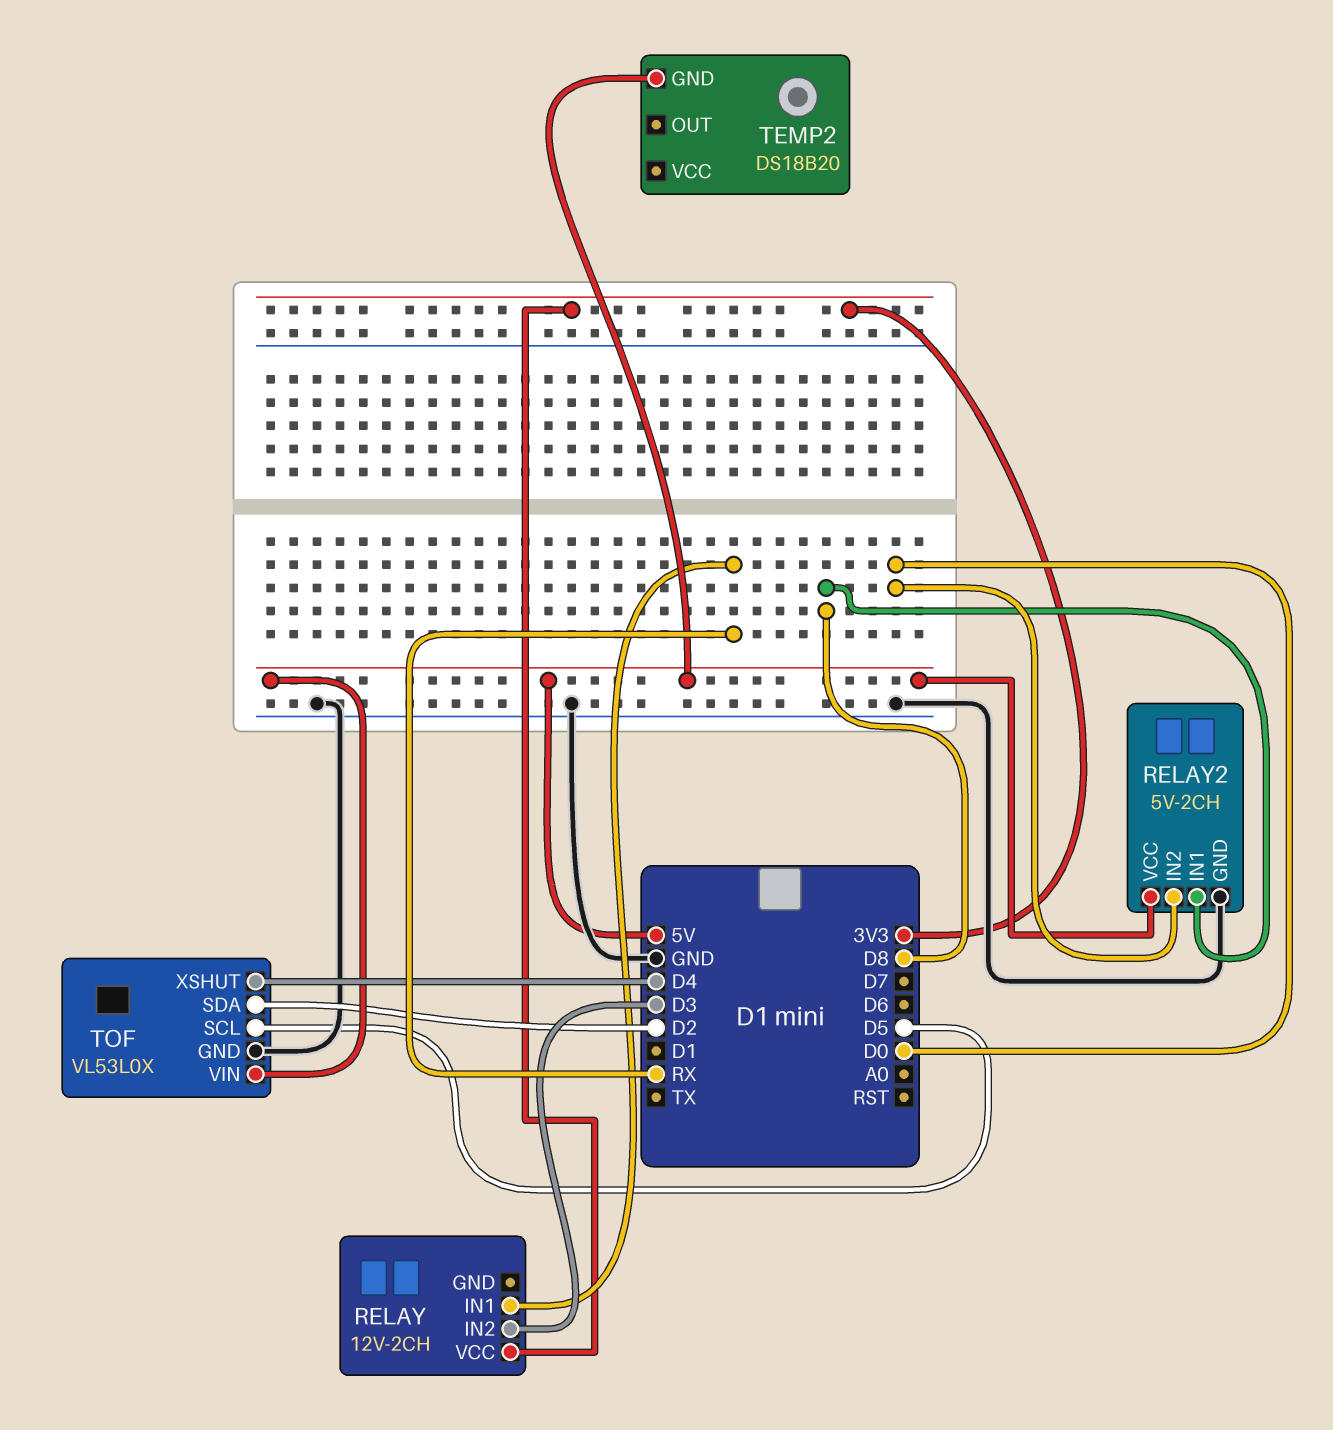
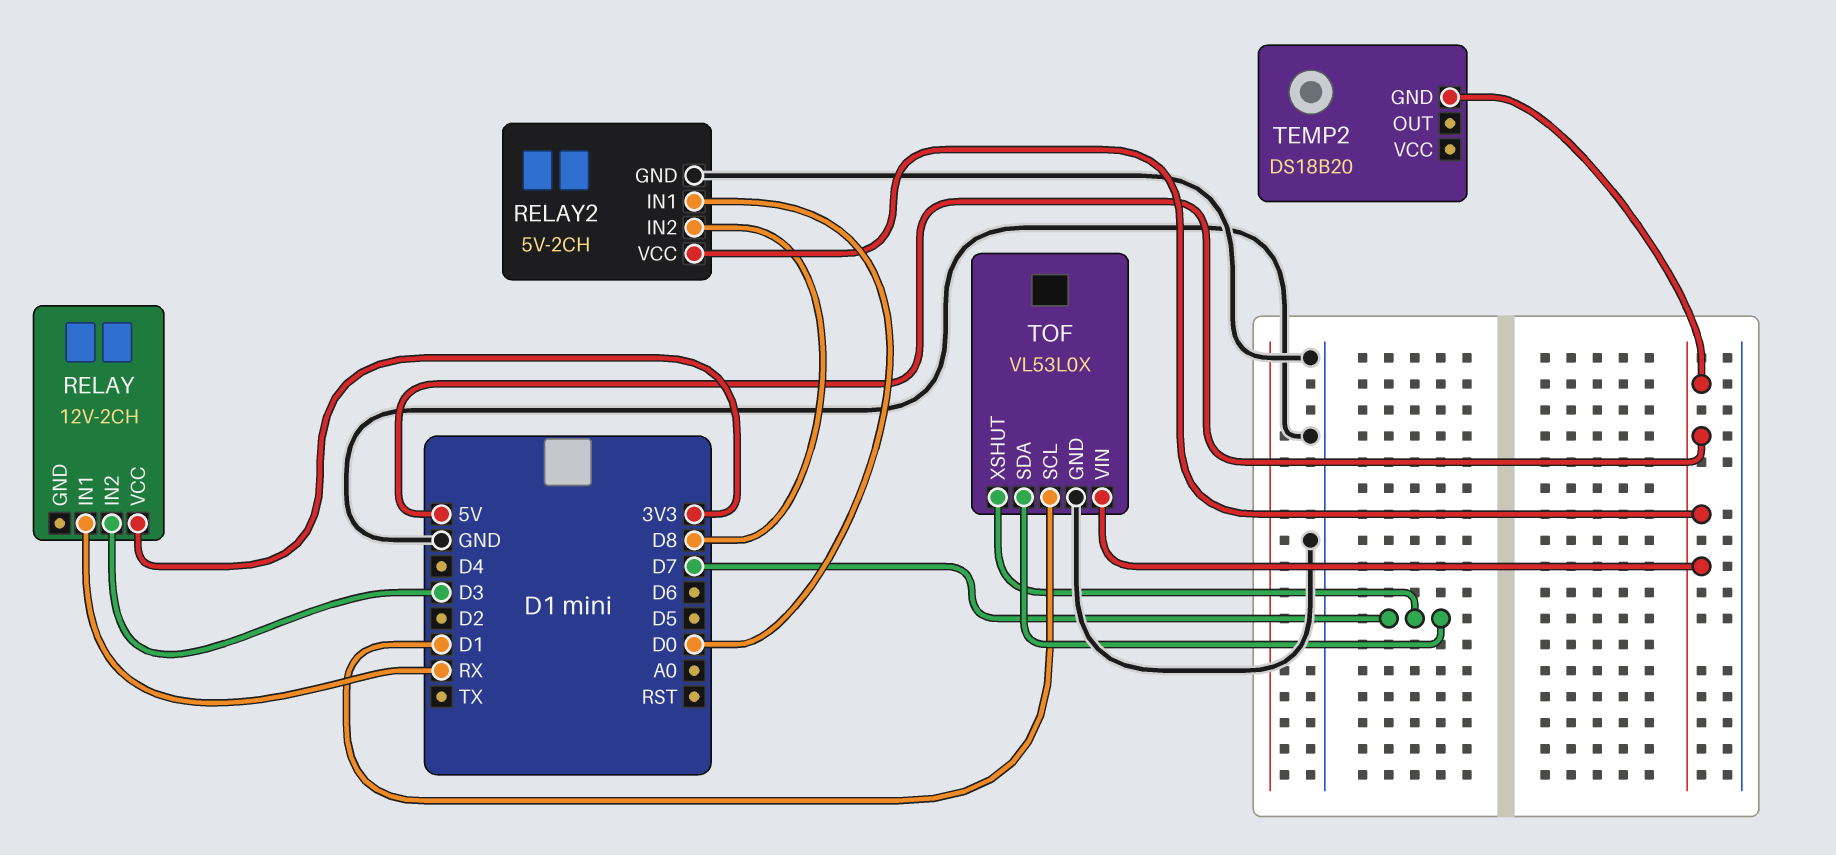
RELAY2 pin IN1: D8 -> D0
RELAY2 pin IN2: D0 -> D8
TOF pin SCL: D5 -> D1
TOF pin SDA: D2 -> D7
TOF pin XSHUT: D4 -> D7

